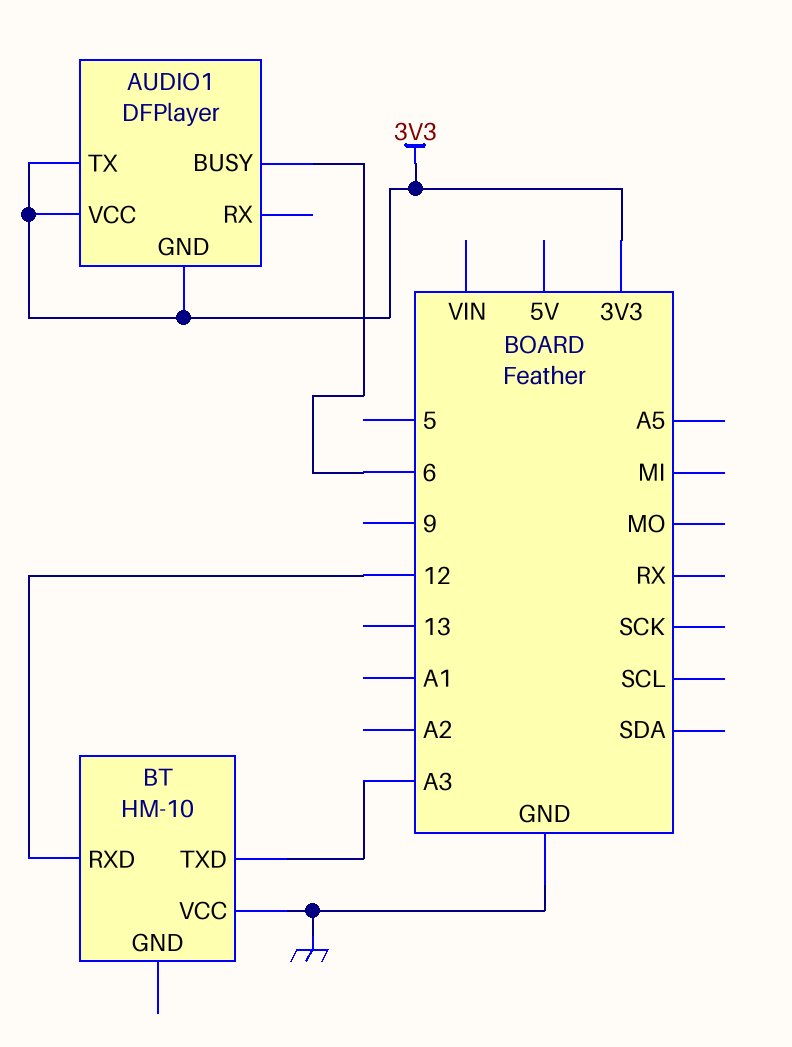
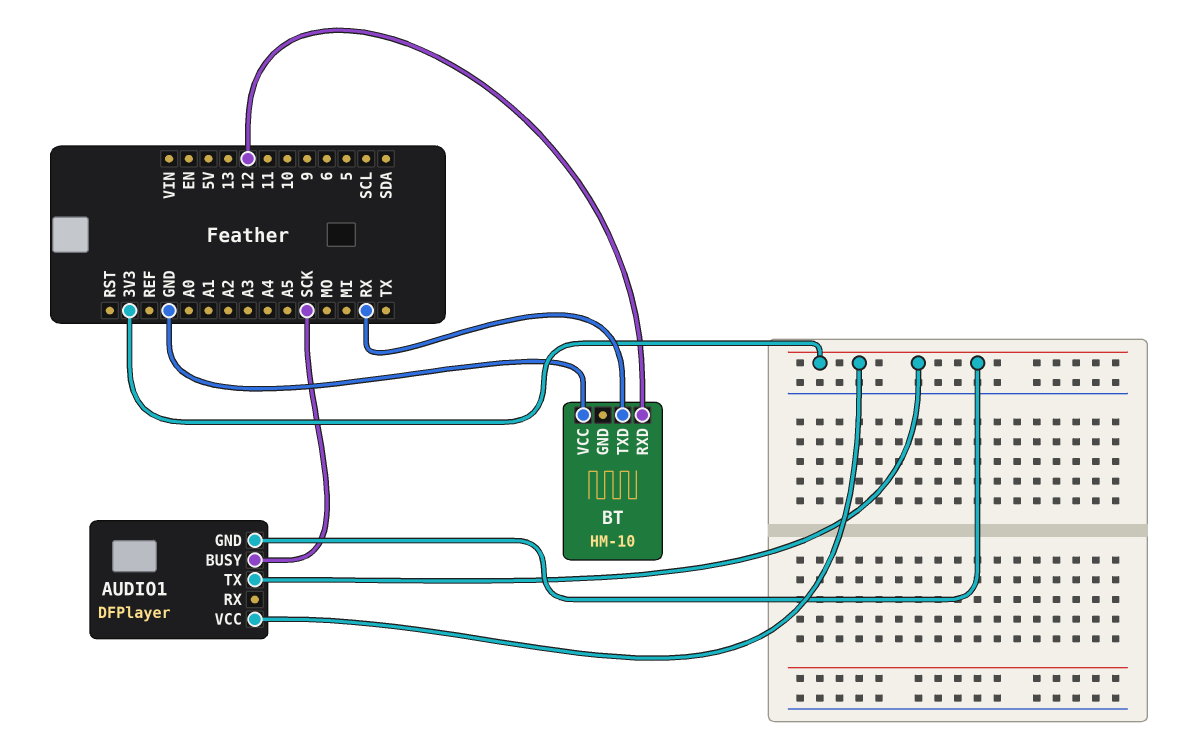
AUDIO1 pin BUSY: 6 -> SCK
BT pin TXD: A3 -> RX

